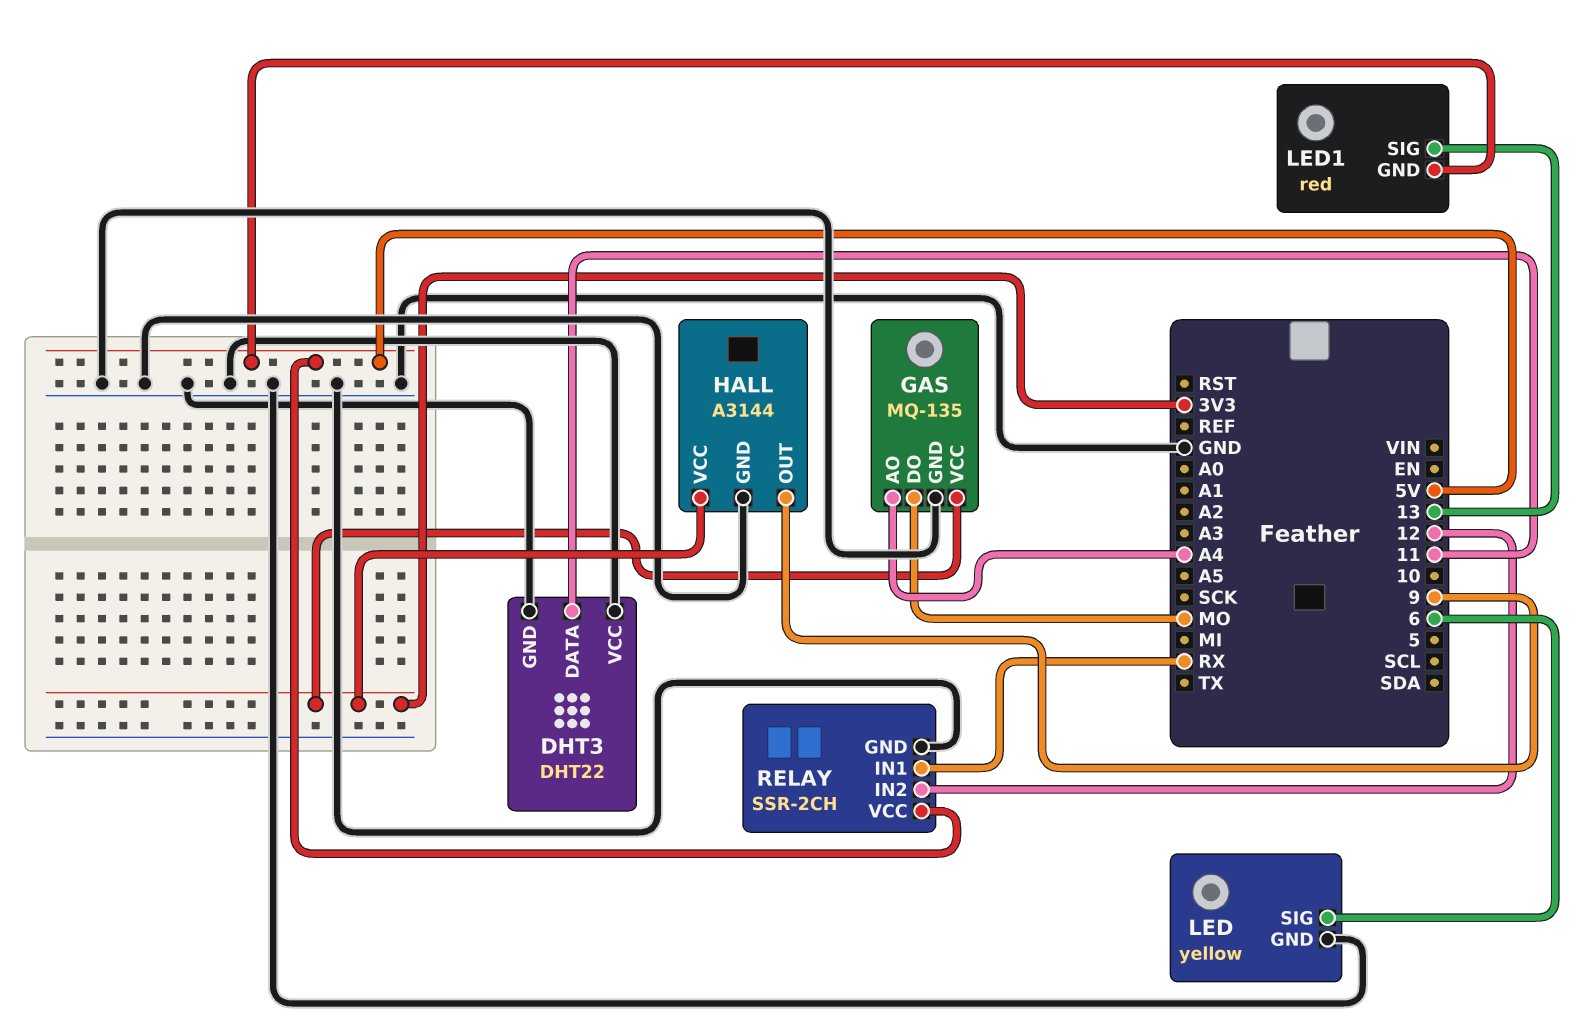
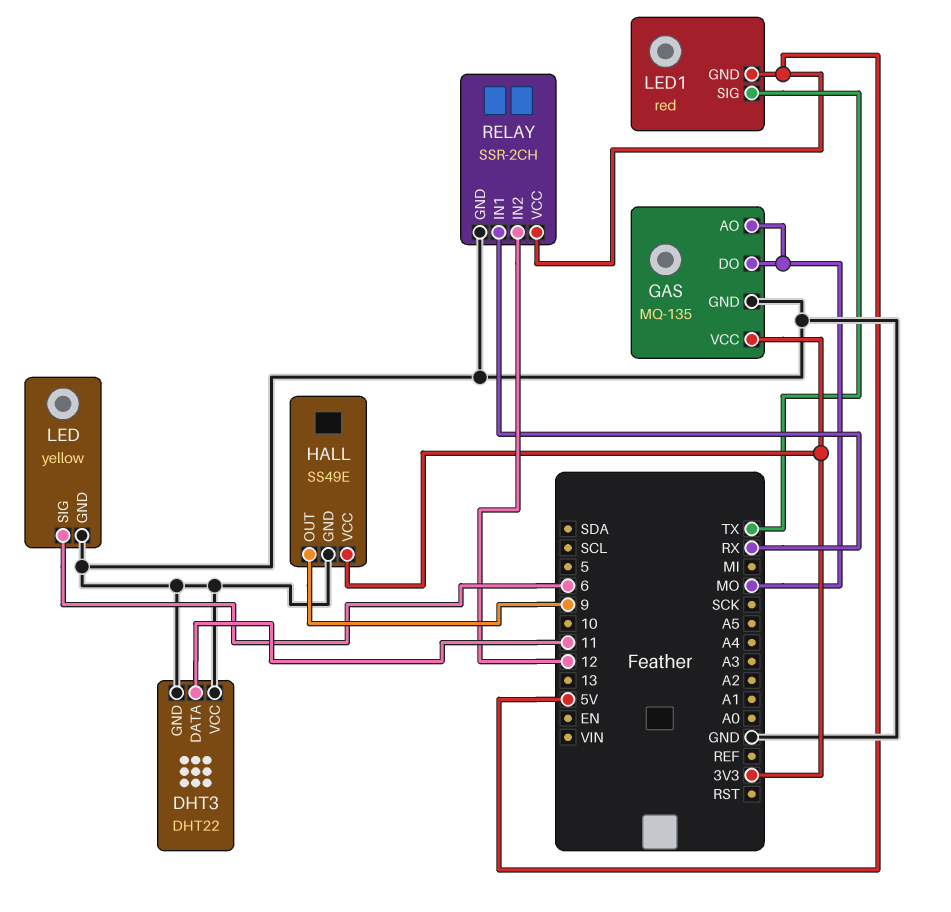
GAS pin AO: A4 -> MO
HALL: A3144 -> SS49E
LED1 pin SIG: 13 -> TX

